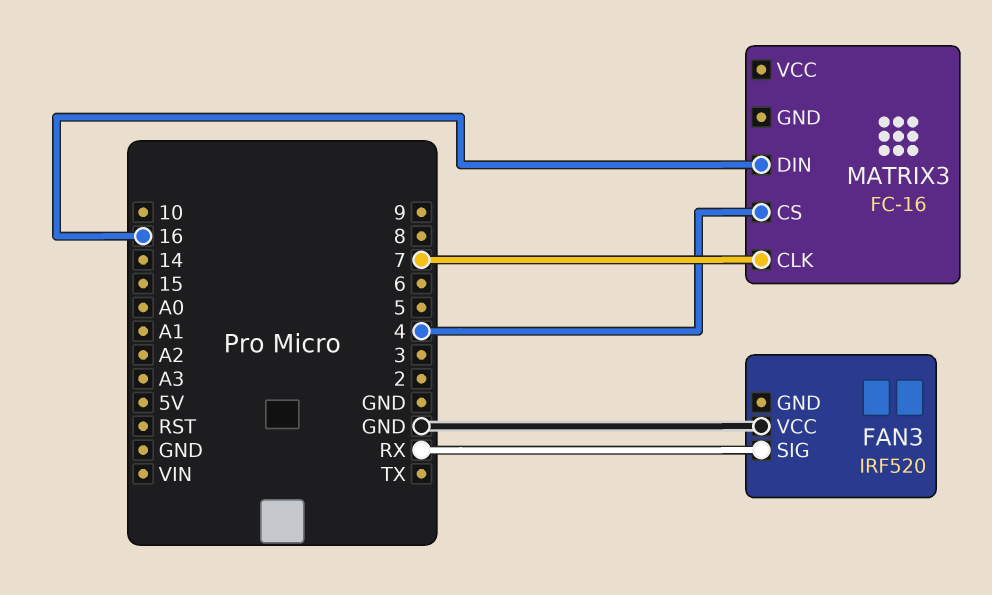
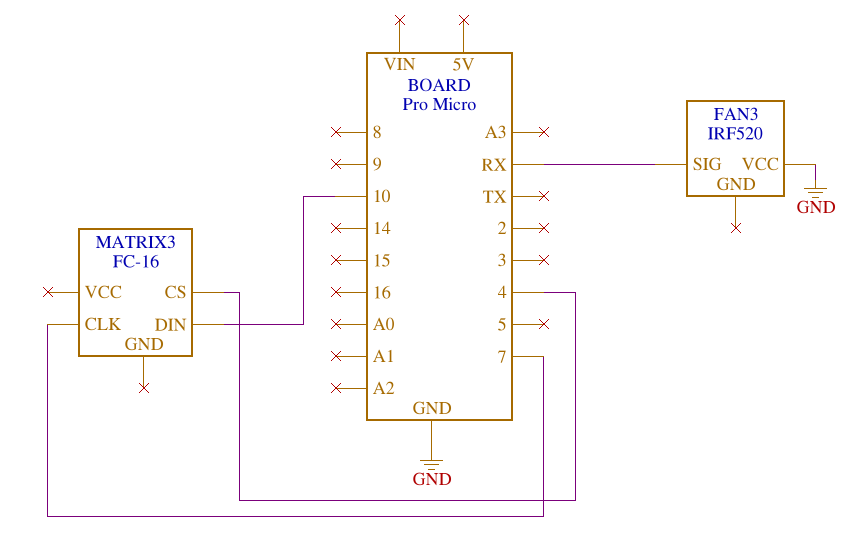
MATRIX3 pin DIN: 16 -> 10

